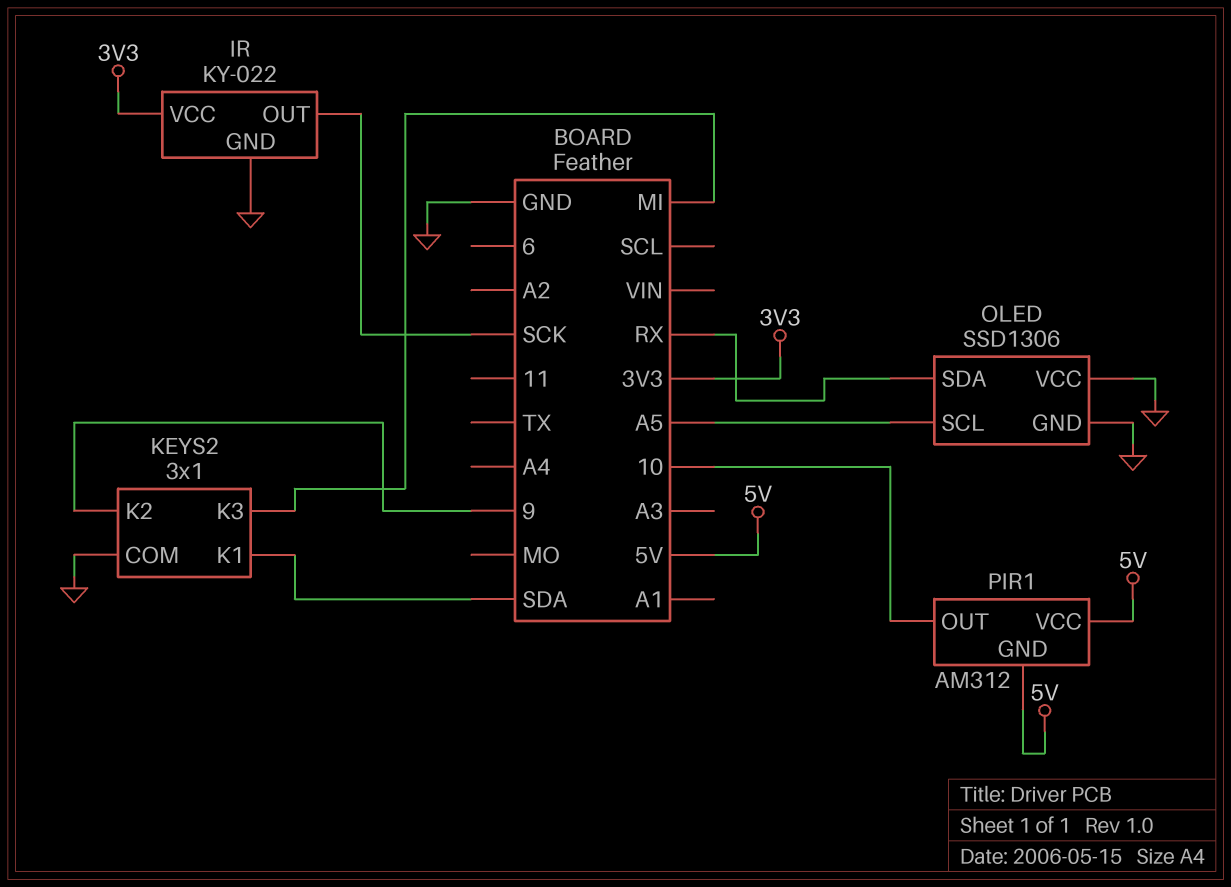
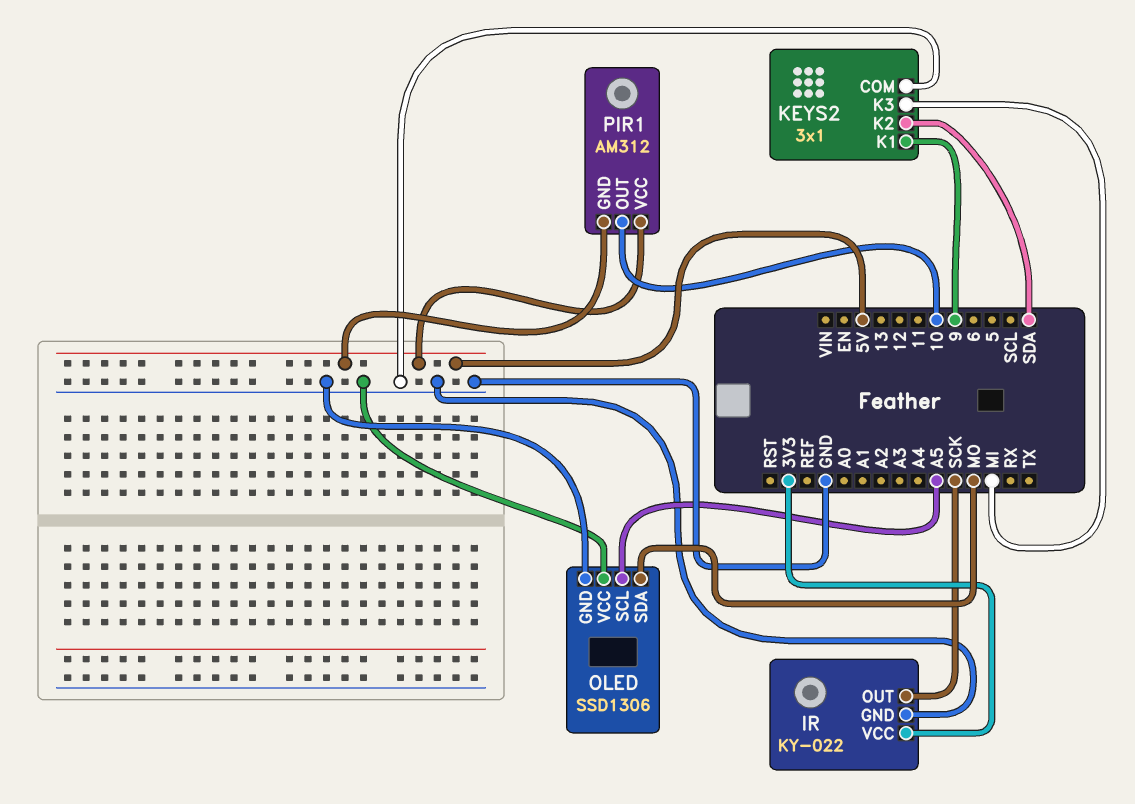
KEYS2 pin K1: SDA -> 9
KEYS2 pin K2: 9 -> SDA
OLED pin SDA: RX -> MO

